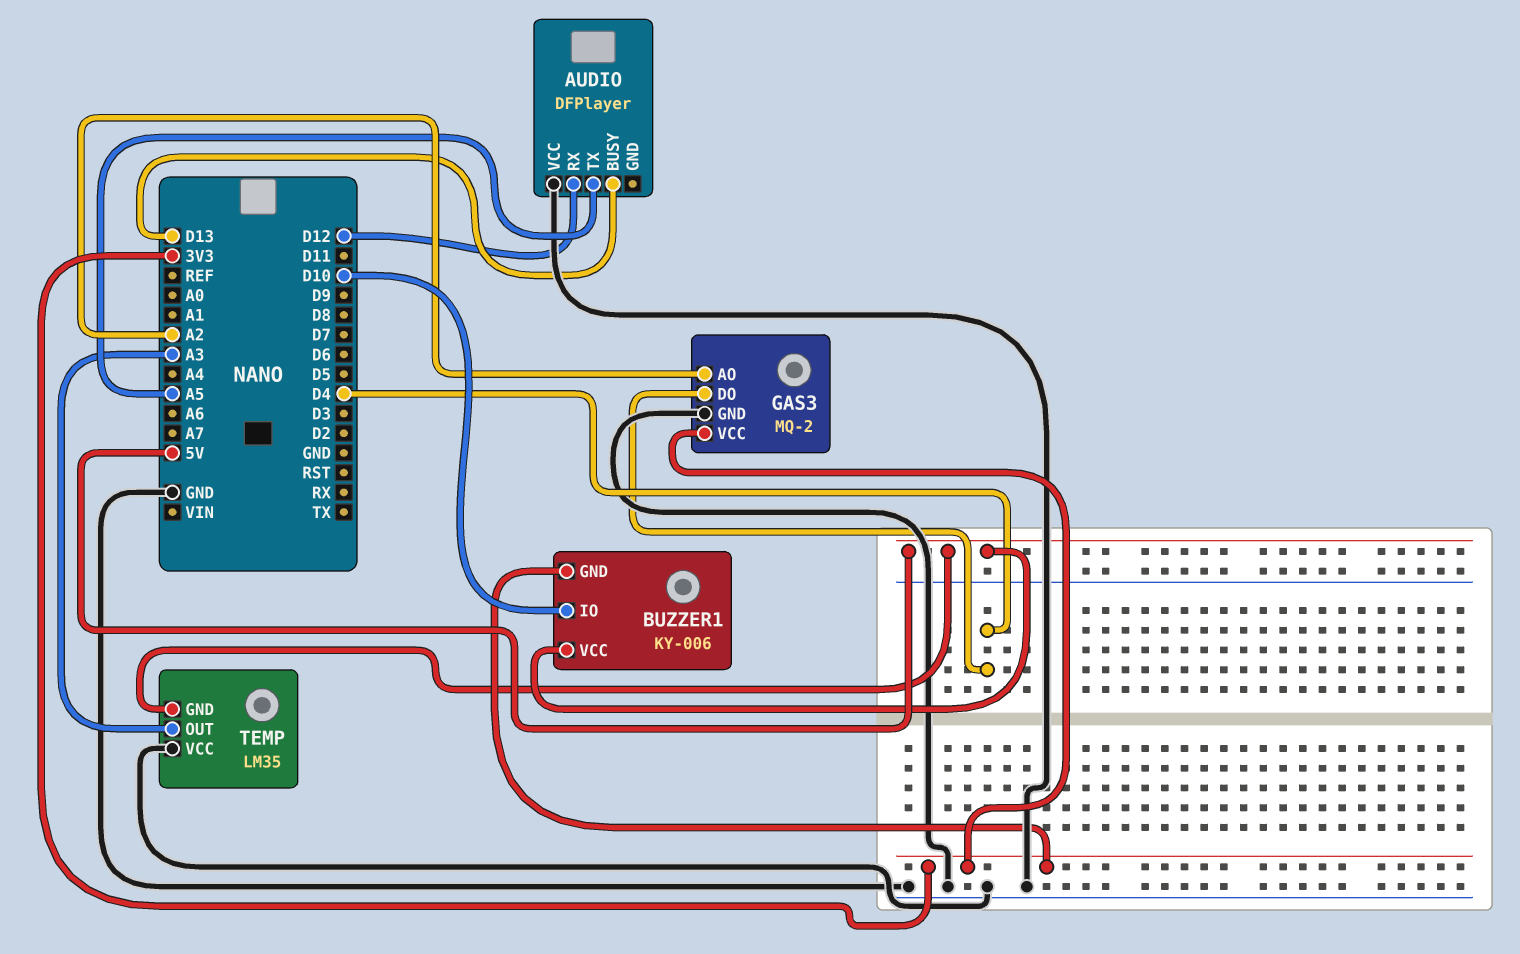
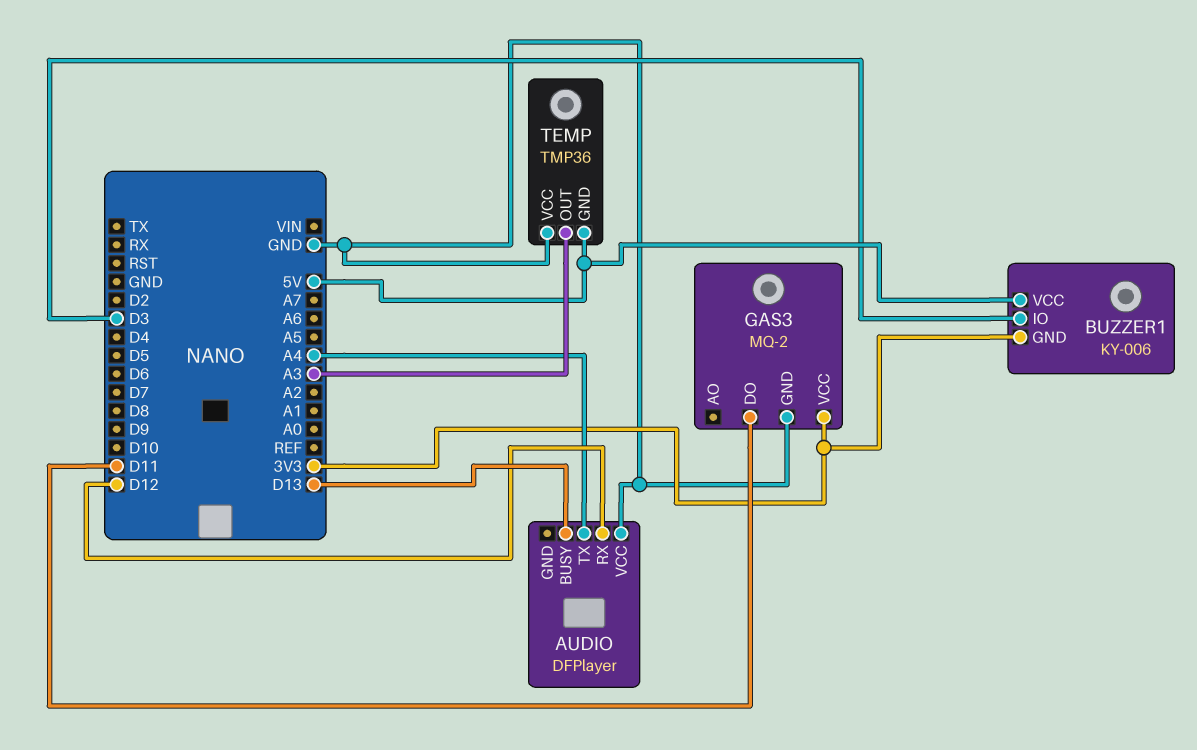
AUDIO pin TX: A5 -> A4
BUZZER1 pin IO: D10 -> D3
GAS3 pin AO: A2 -> none
GAS3 pin DO: D4 -> D11
TEMP: LM35 -> TMP36

